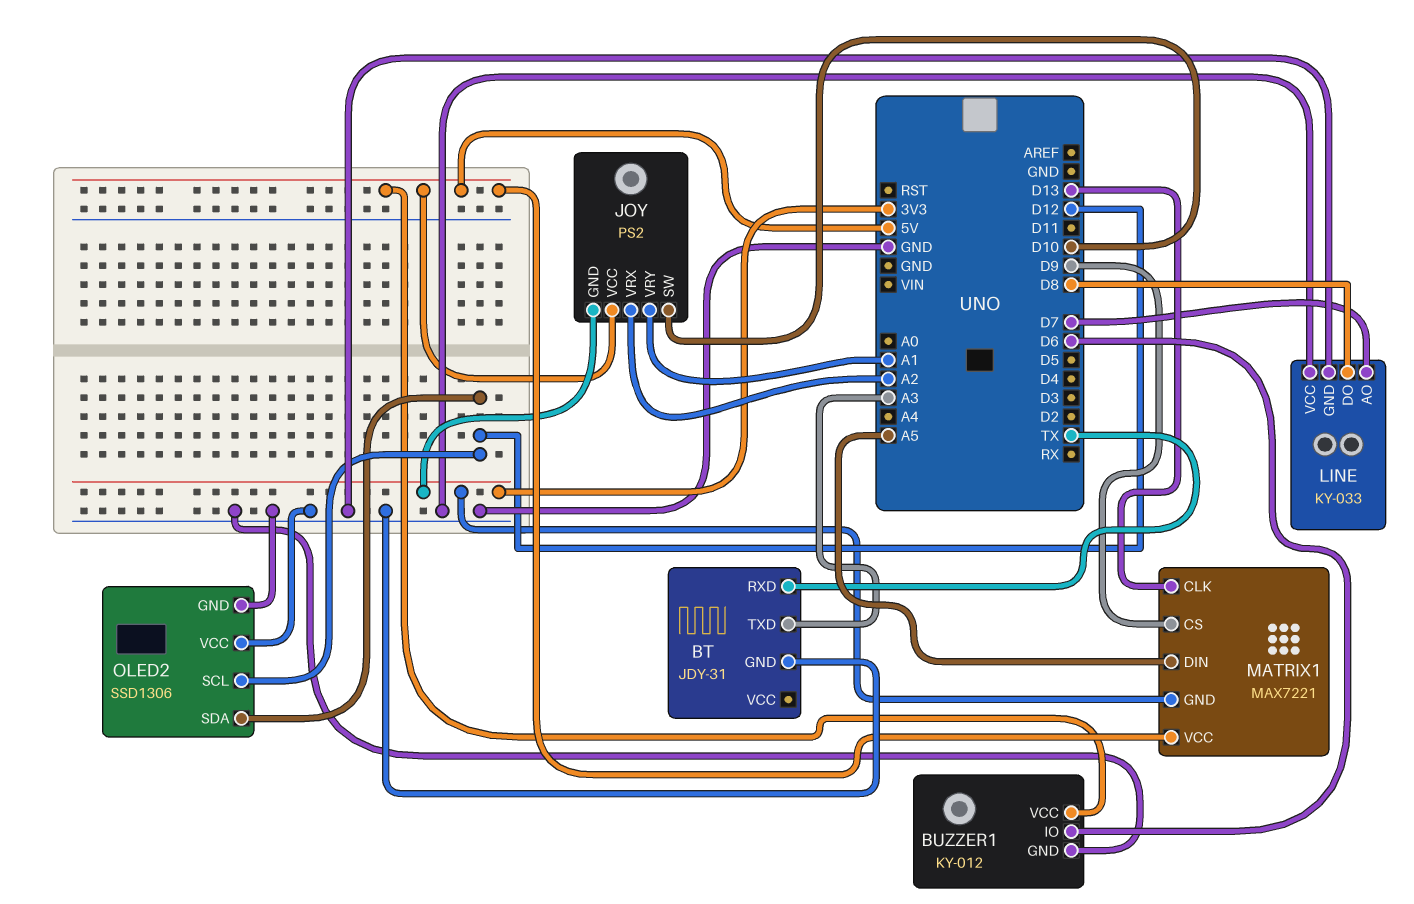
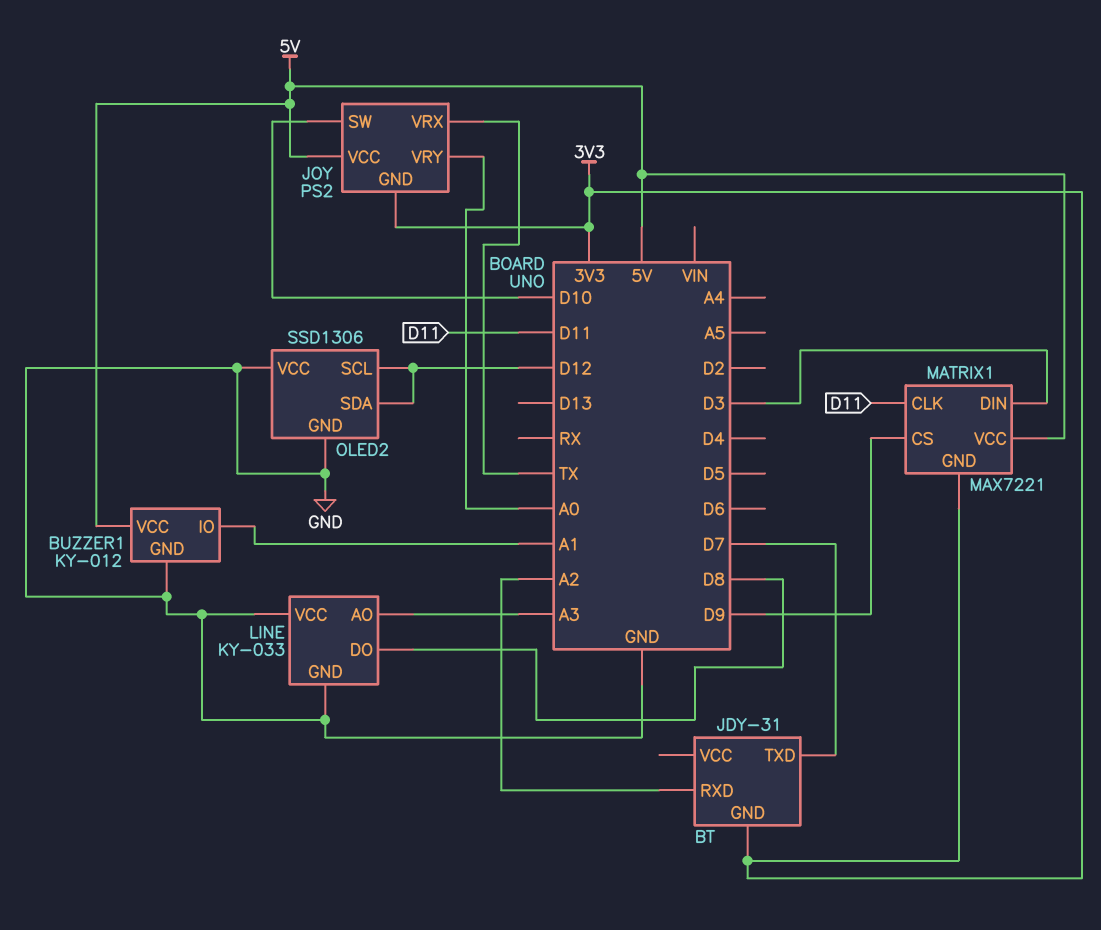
BT pin GND: GND -> 3V3
BT pin RXD: TX -> A2
BT pin TXD: A3 -> D7
BUZZER1 pin IO: D6 -> A1
JOY pin VRX: A2 -> TX
JOY pin VRY: A1 -> A0
LINE pin AO: D7 -> A3
MATRIX1 pin CLK: D13 -> D11
MATRIX1 pin DIN: A5 -> D3

